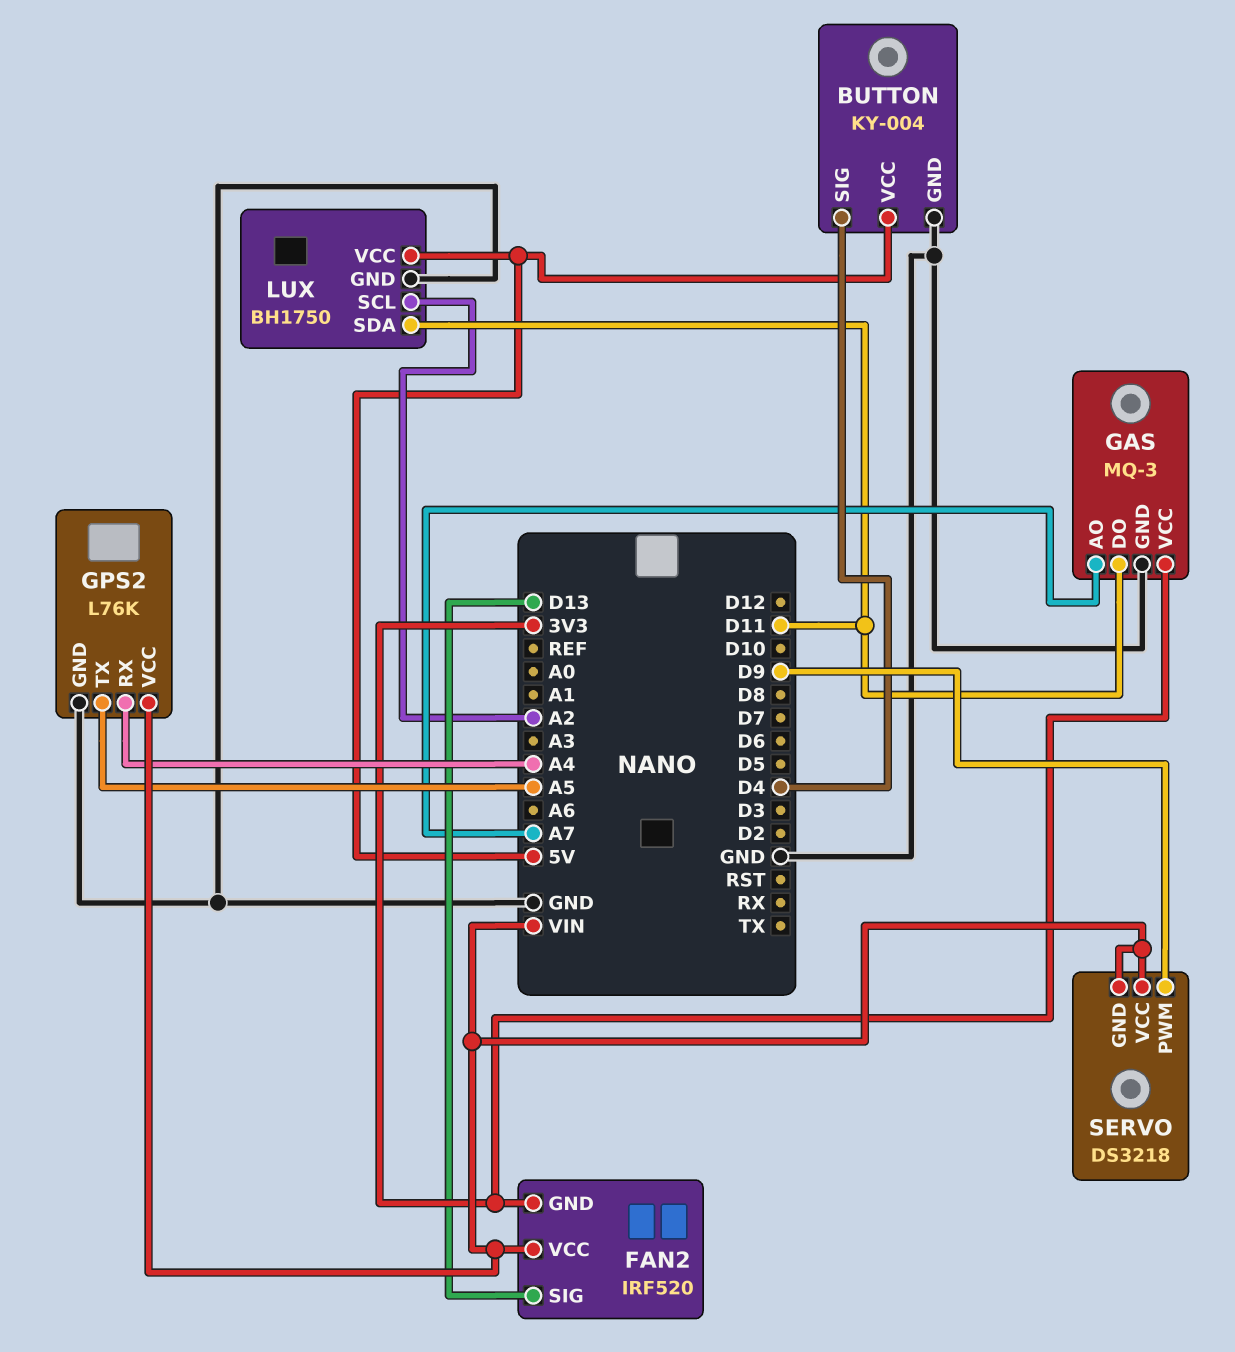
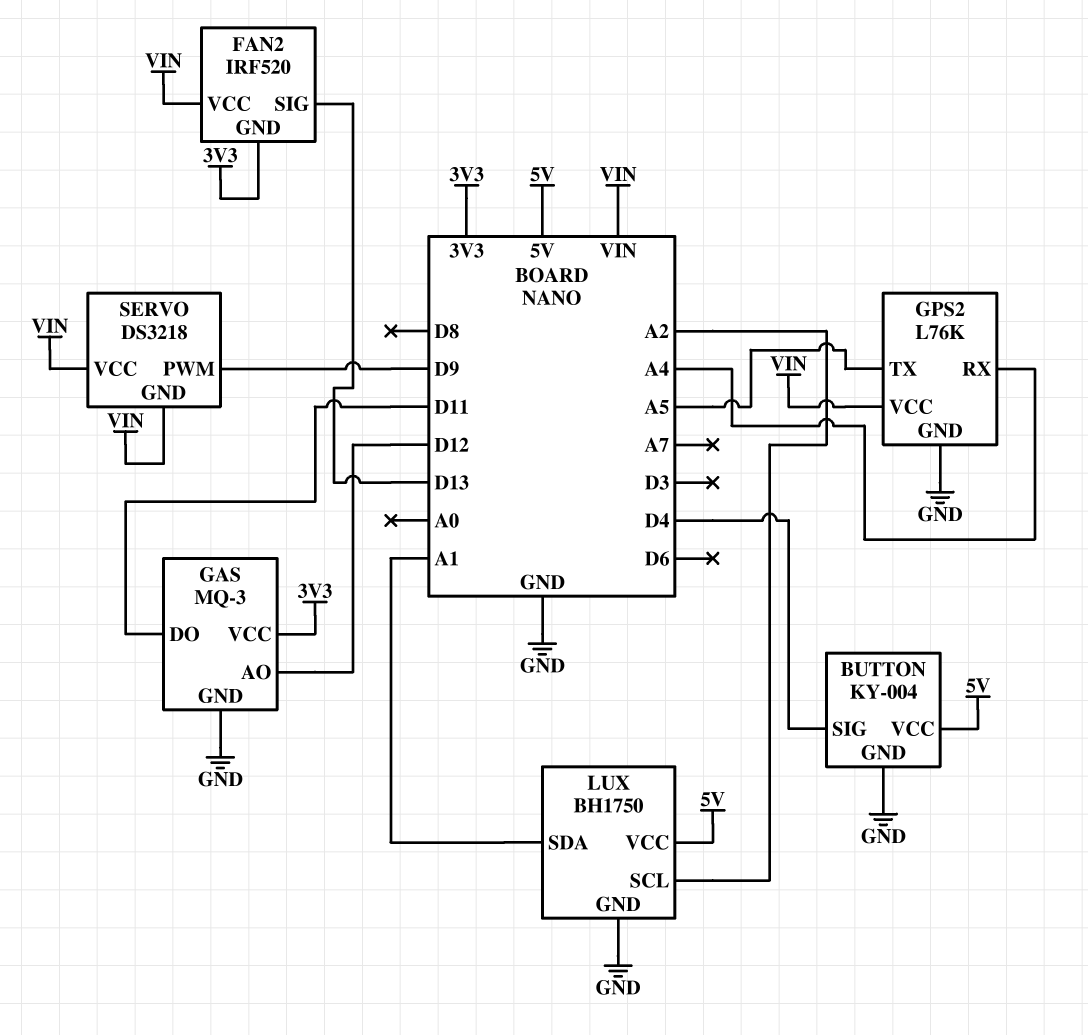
GAS pin AO: A7 -> D12
LUX pin SDA: D11 -> A1

